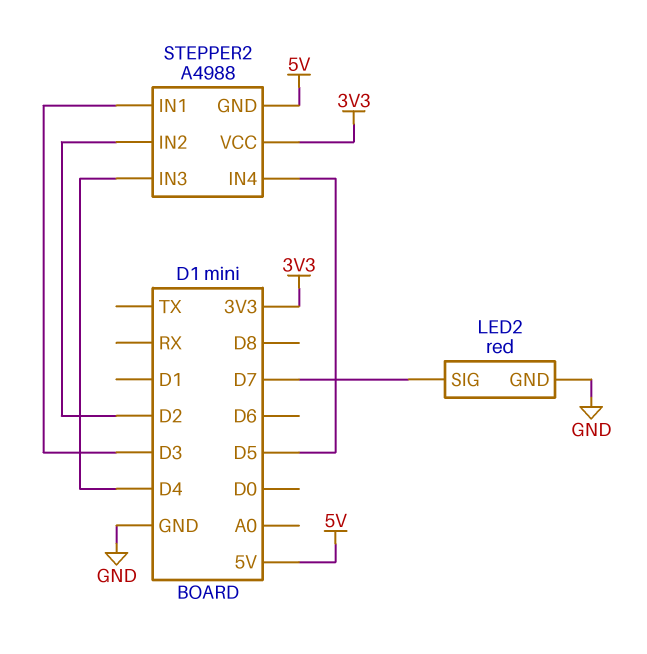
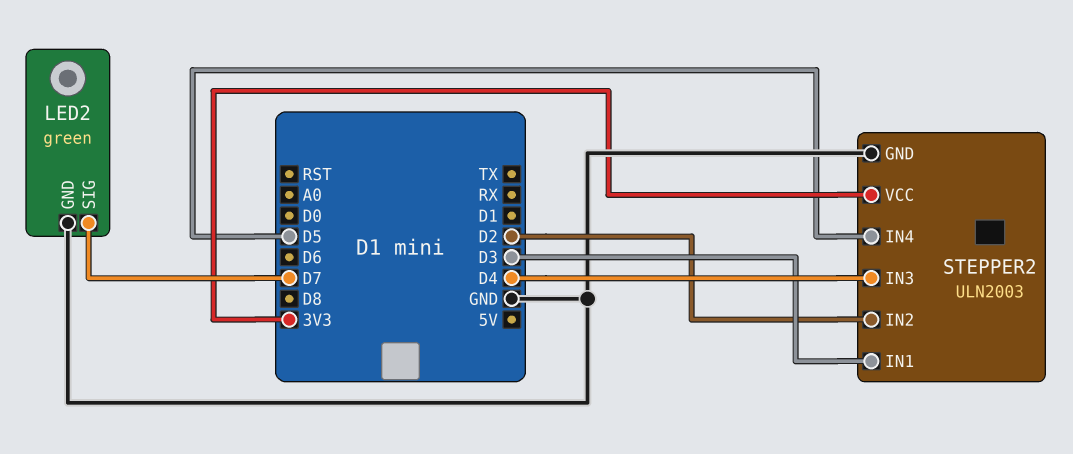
LED2: red -> green
STEPPER2: A4988 -> ULN2003
STEPPER2 pin GND: 5V -> GND

